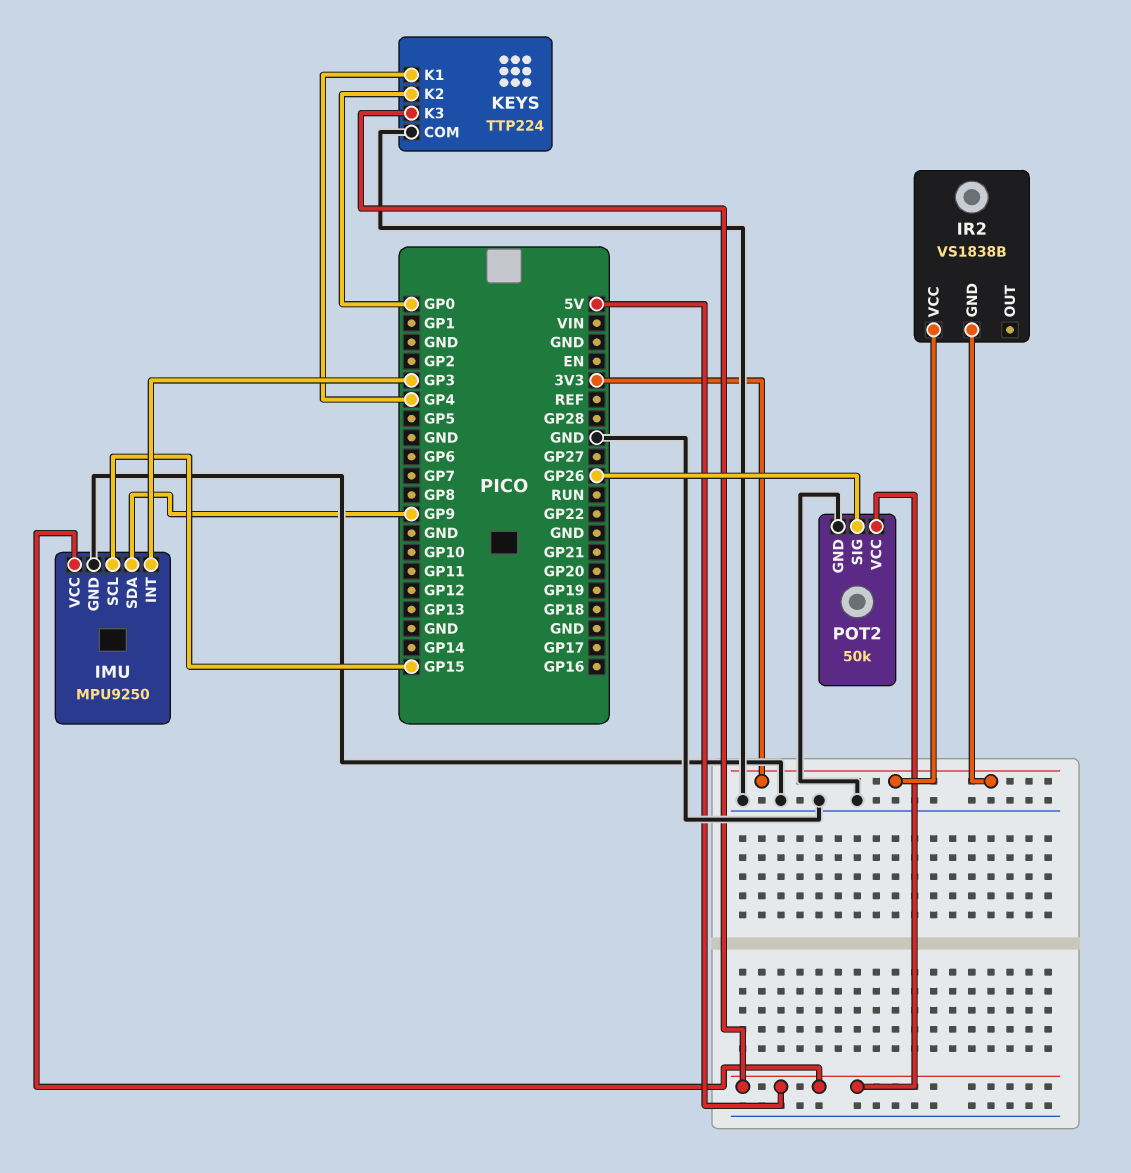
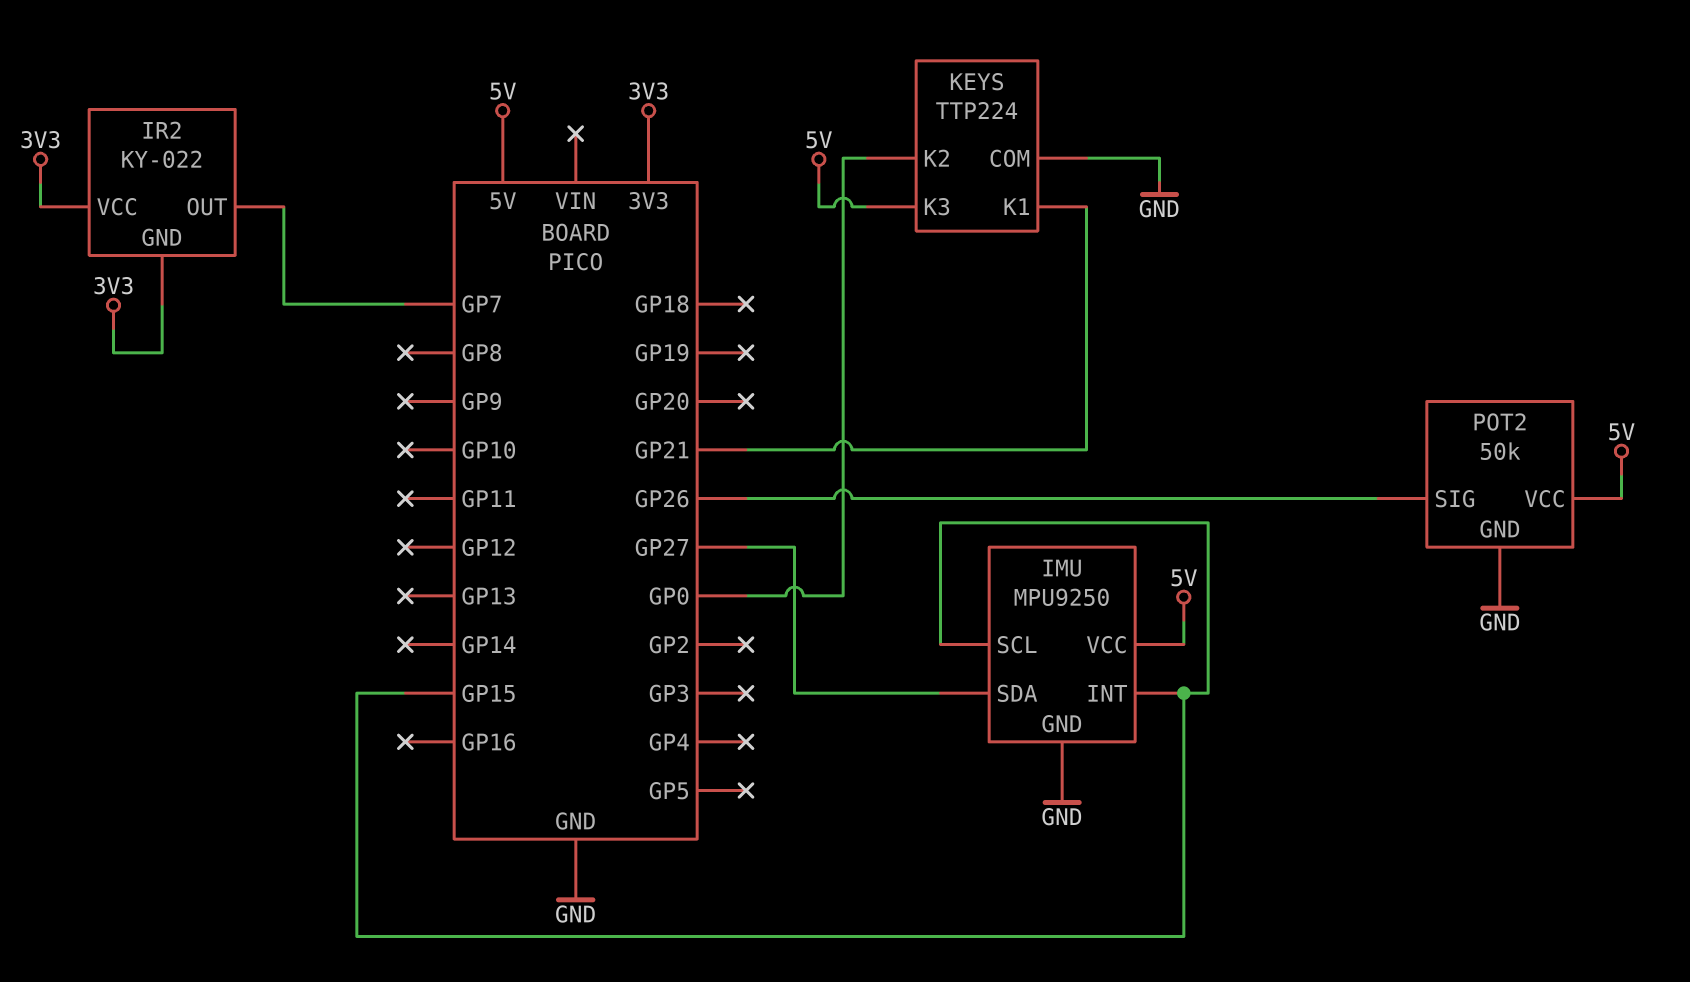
IMU pin INT: GP3 -> GP15
IMU pin SDA: GP9 -> GP27
IR2: VS1838B -> KY-022
IR2 pin OUT: none -> GP7
KEYS pin K1: GP4 -> GP21

